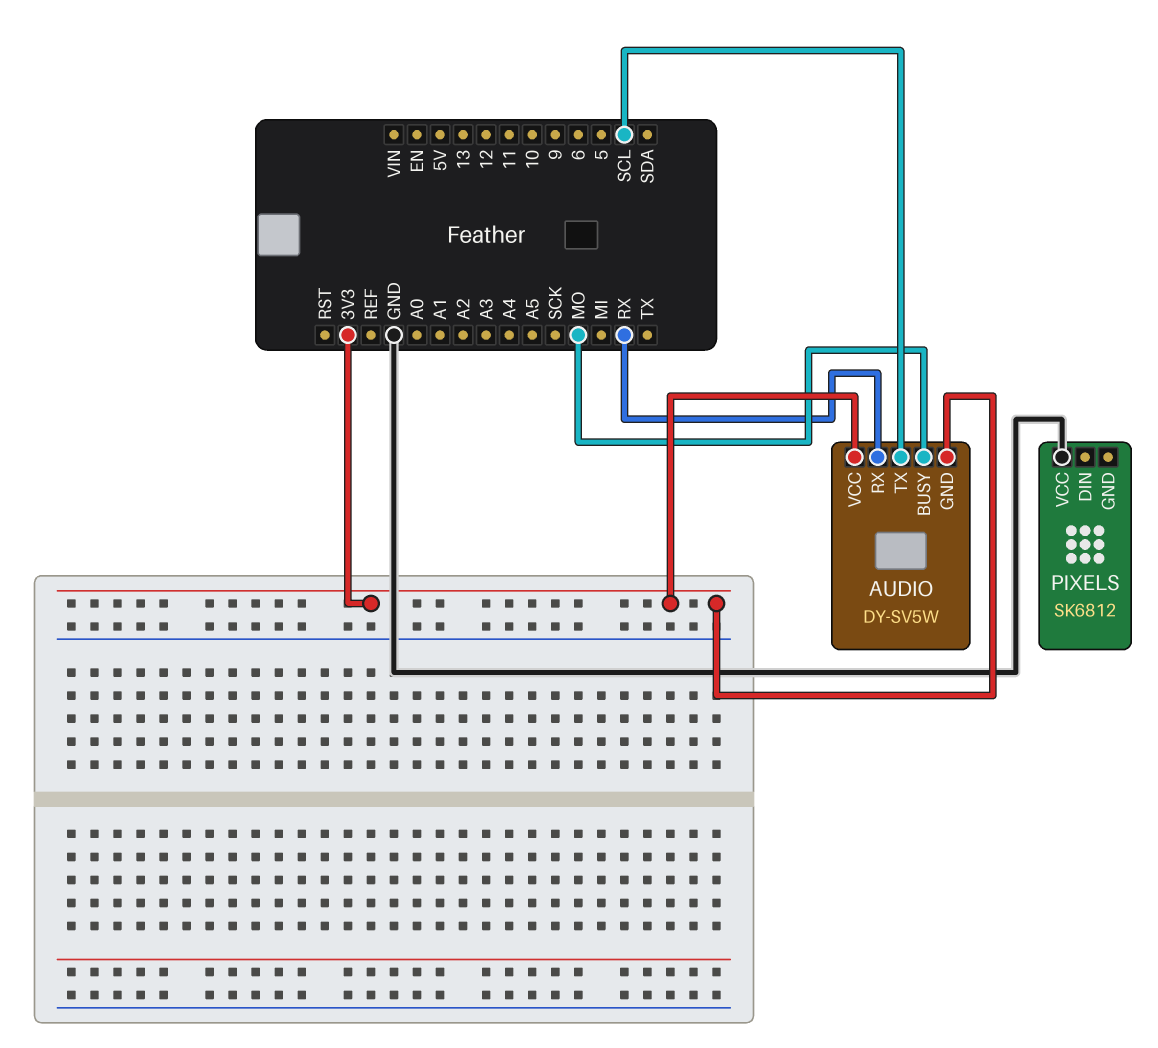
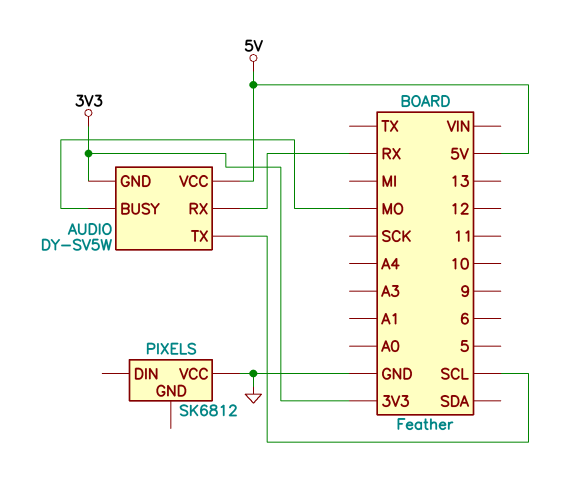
AUDIO pin VCC: 3V3 -> 5V

